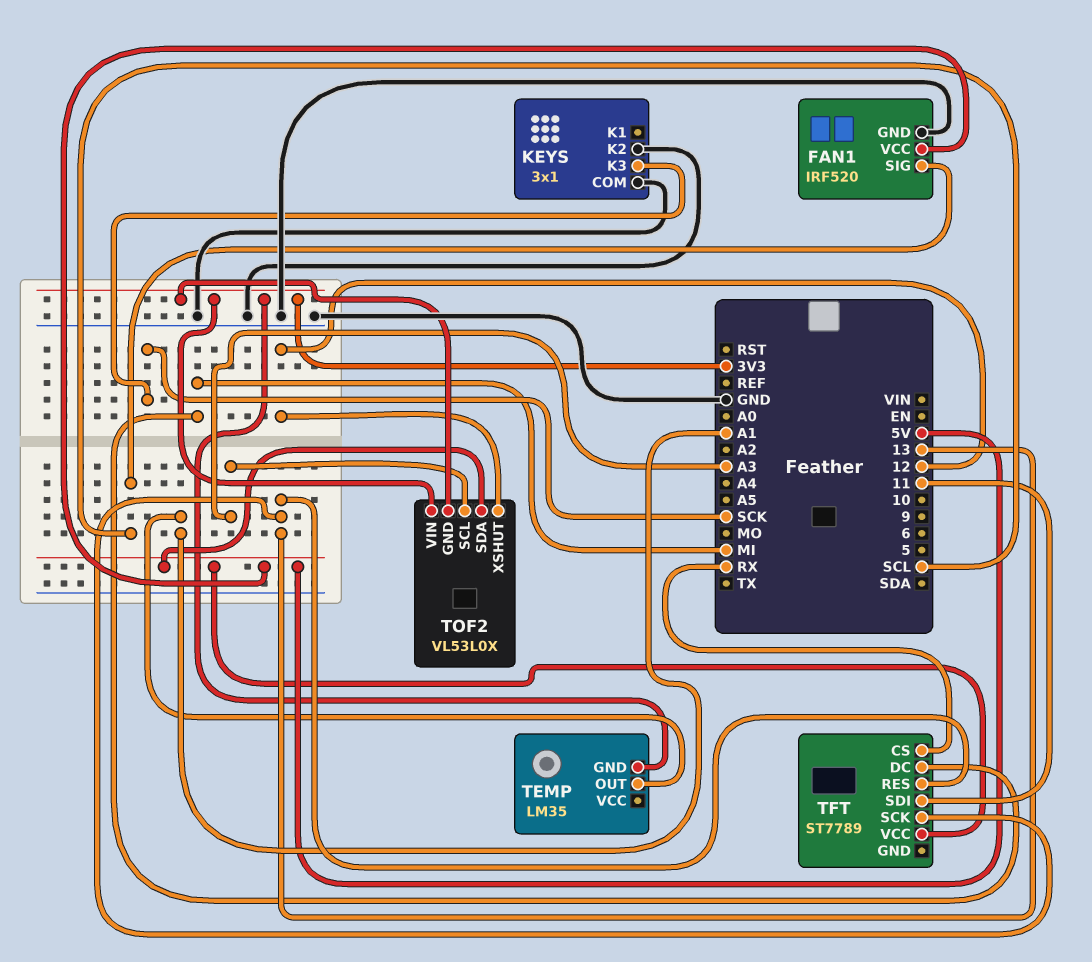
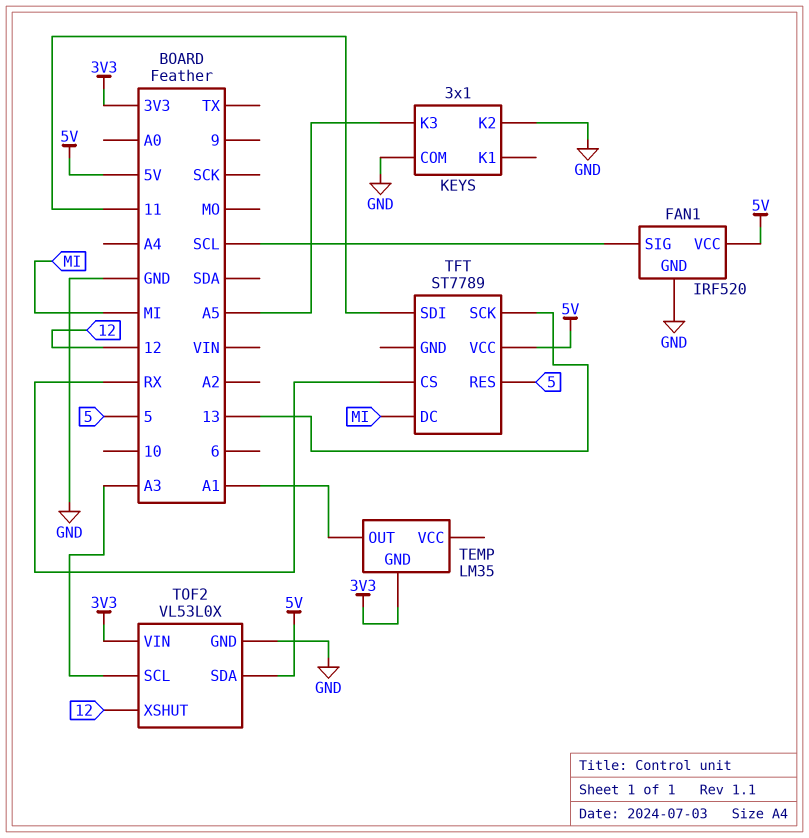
KEYS pin K3: SCK -> A5
TFT pin RES: 13 -> 5
TOF2 pin GND: 3V3 -> GND

